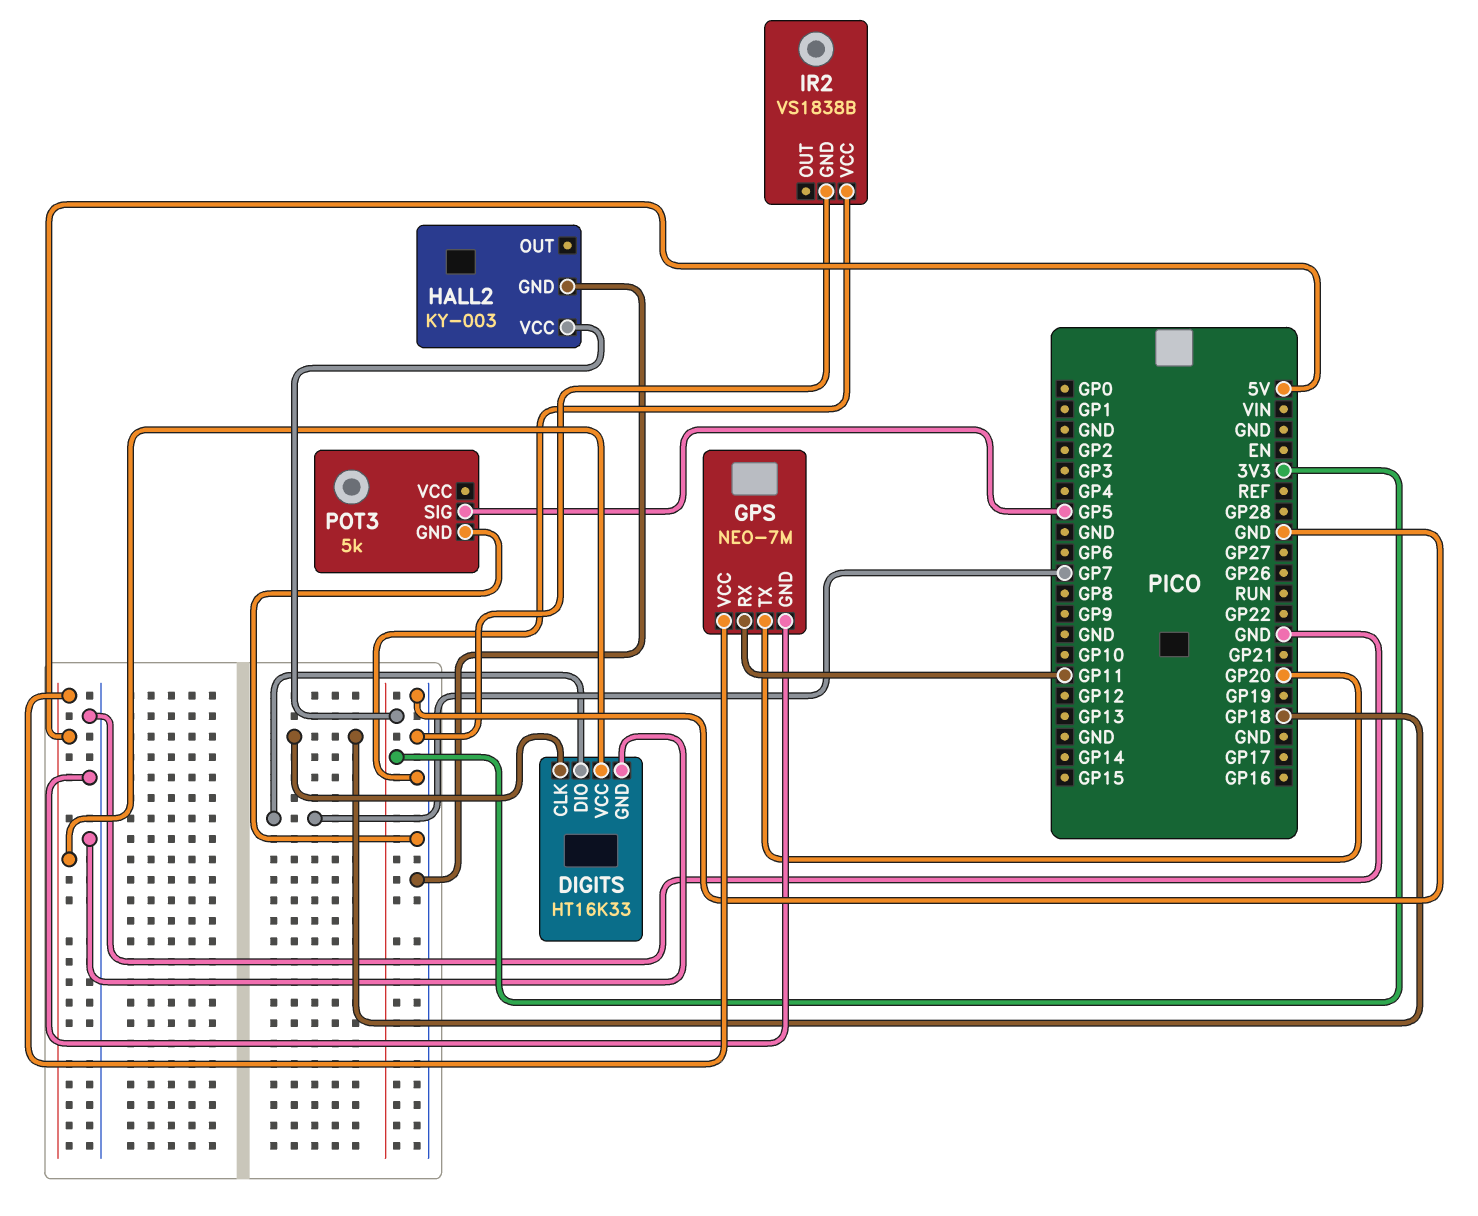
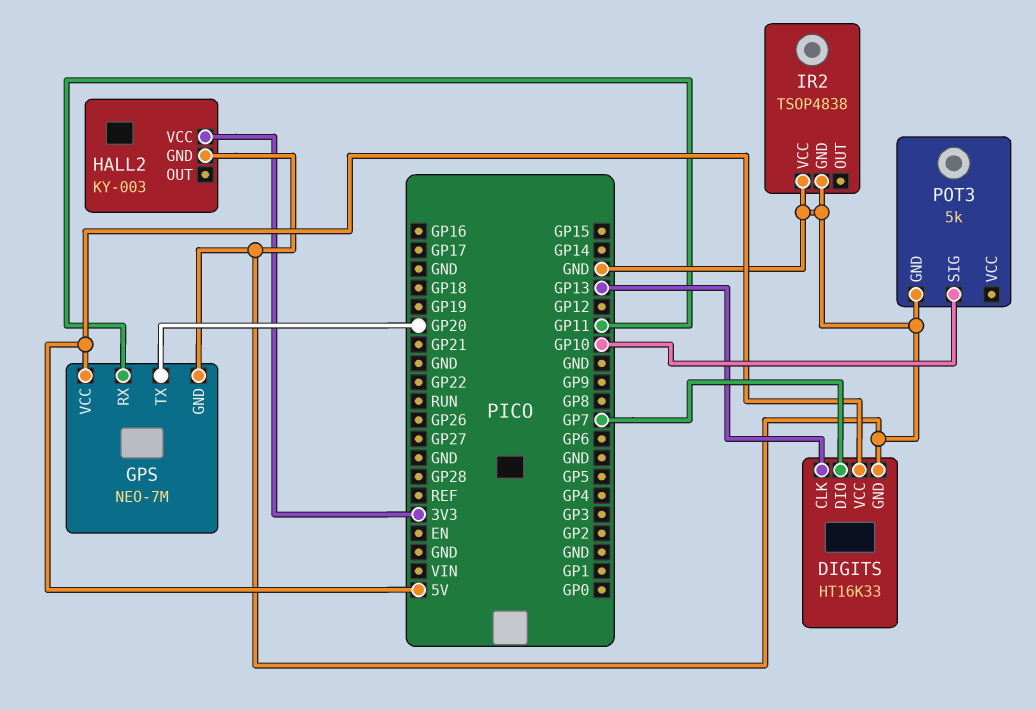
DIGITS pin CLK: GP18 -> GP13
IR2: VS1838B -> TSOP4838
POT3 pin SIG: GP5 -> GP10

